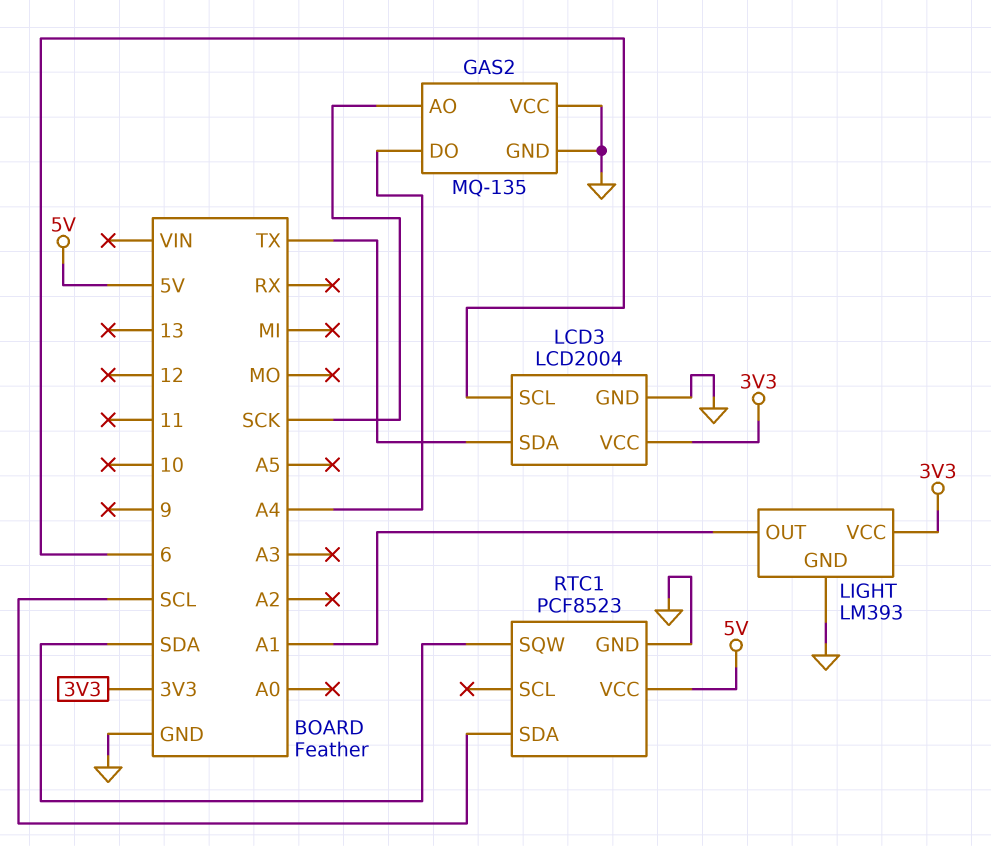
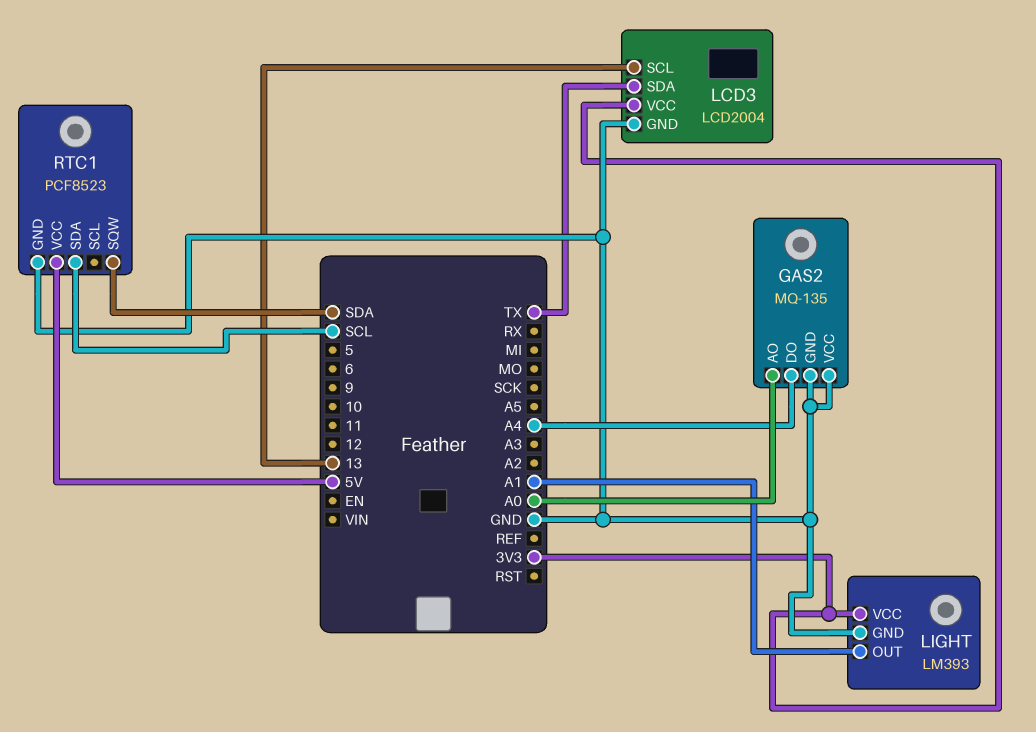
GAS2 pin AO: SCK -> A0
LCD3 pin SCL: 6 -> 13

